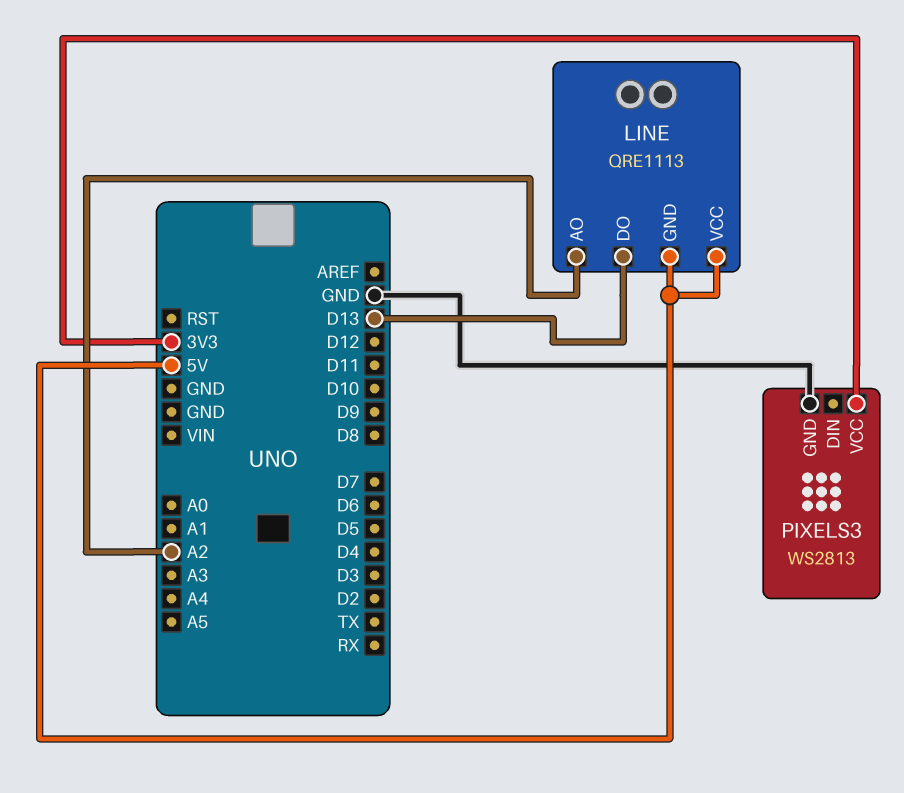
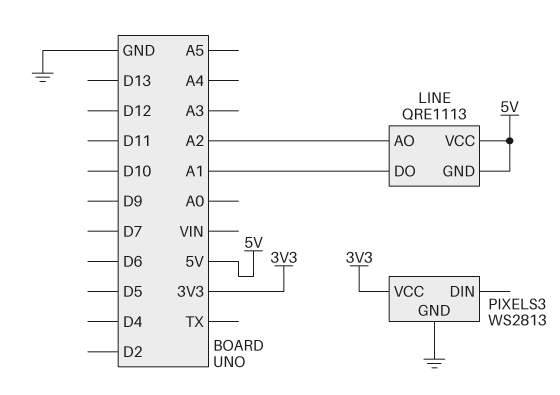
LINE pin DO: D13 -> A1

